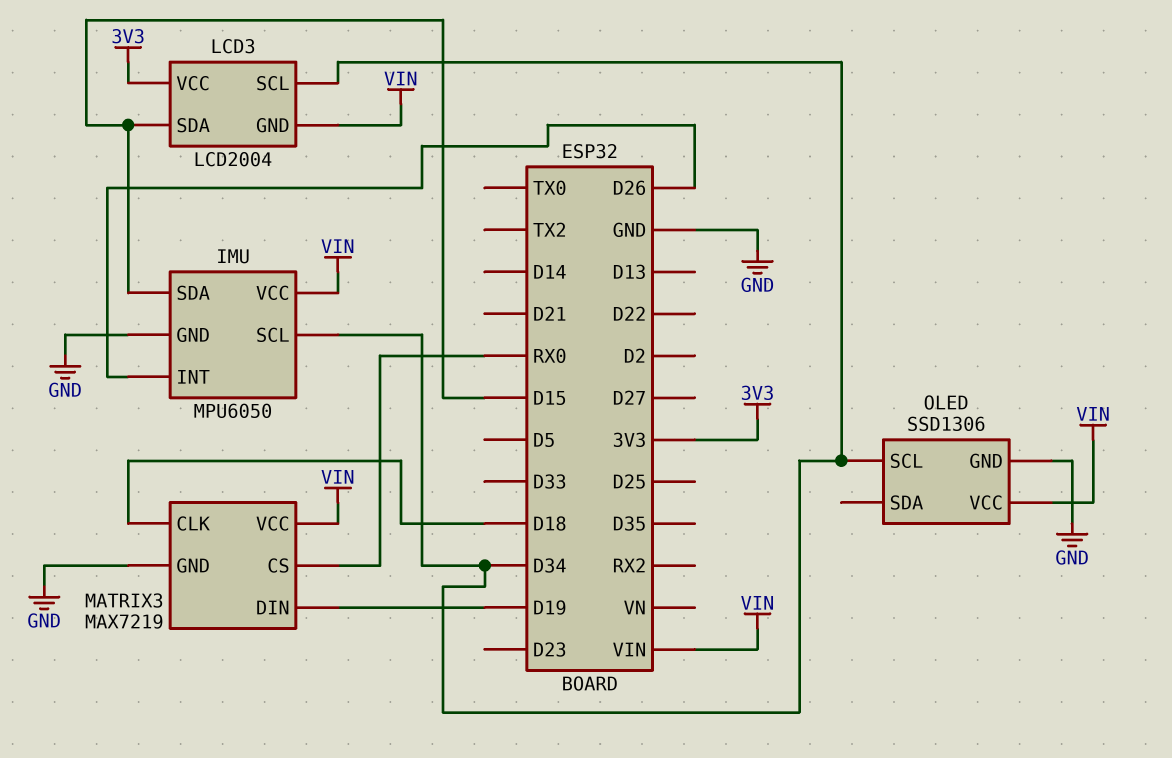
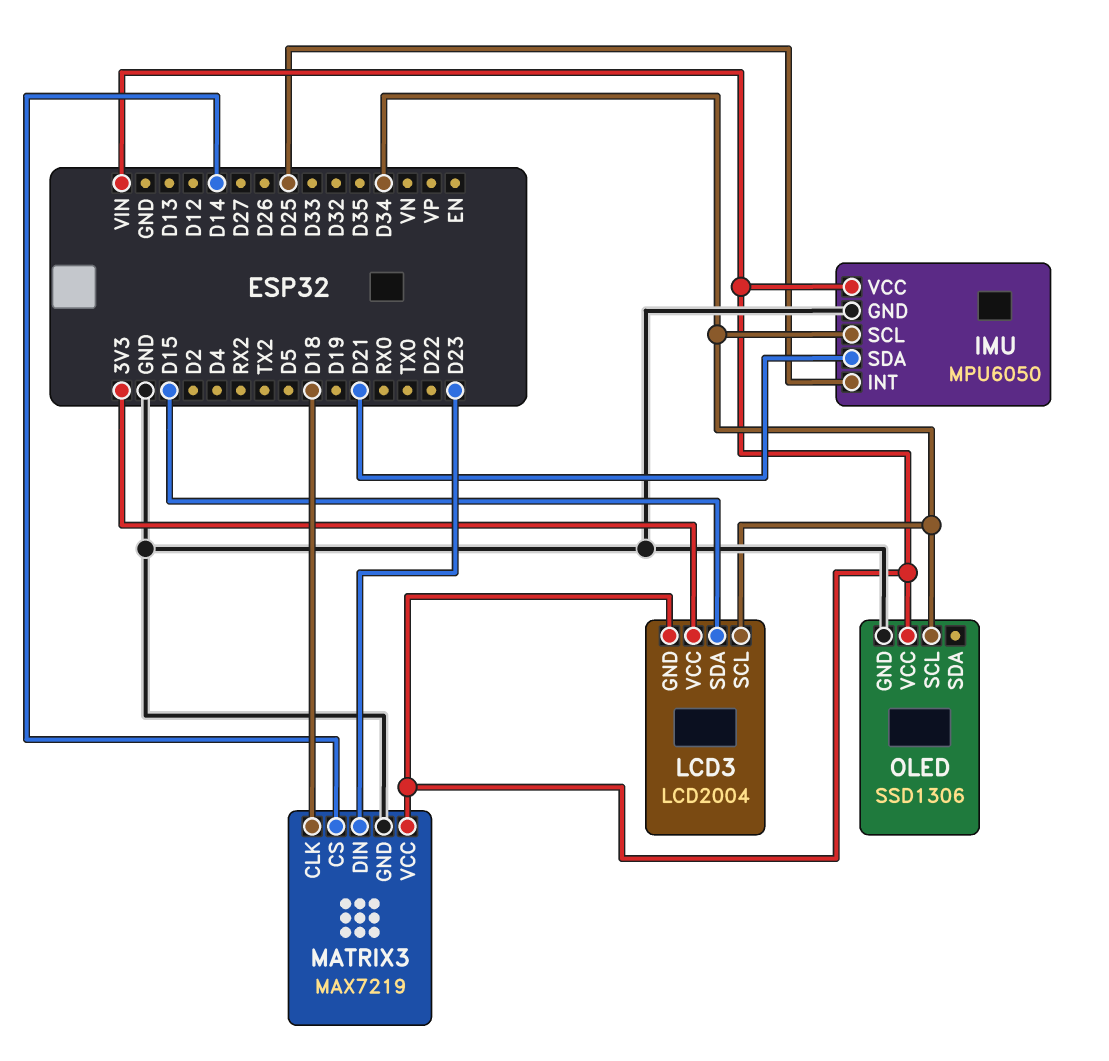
IMU pin INT: D26 -> D25
IMU pin SDA: D15 -> D21
MATRIX3 pin CS: RX0 -> D14
MATRIX3 pin DIN: D19 -> D23

